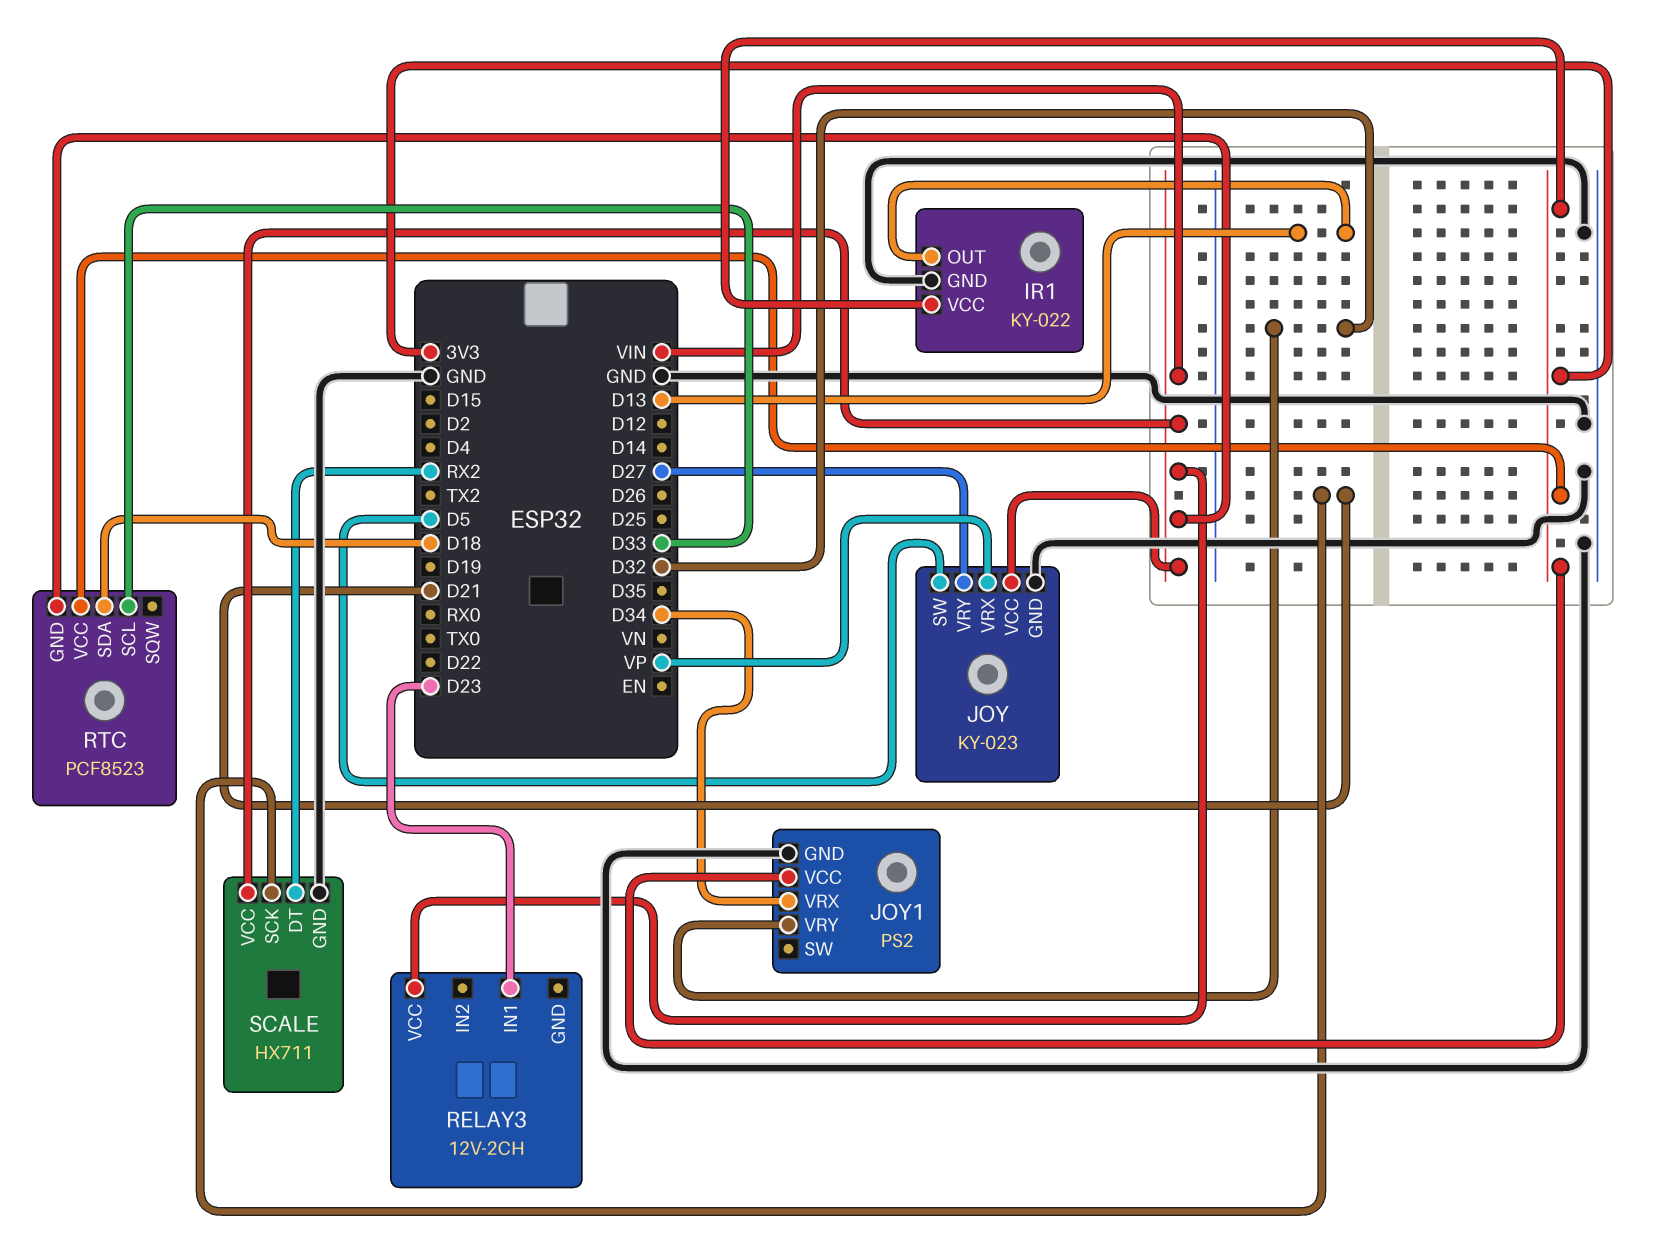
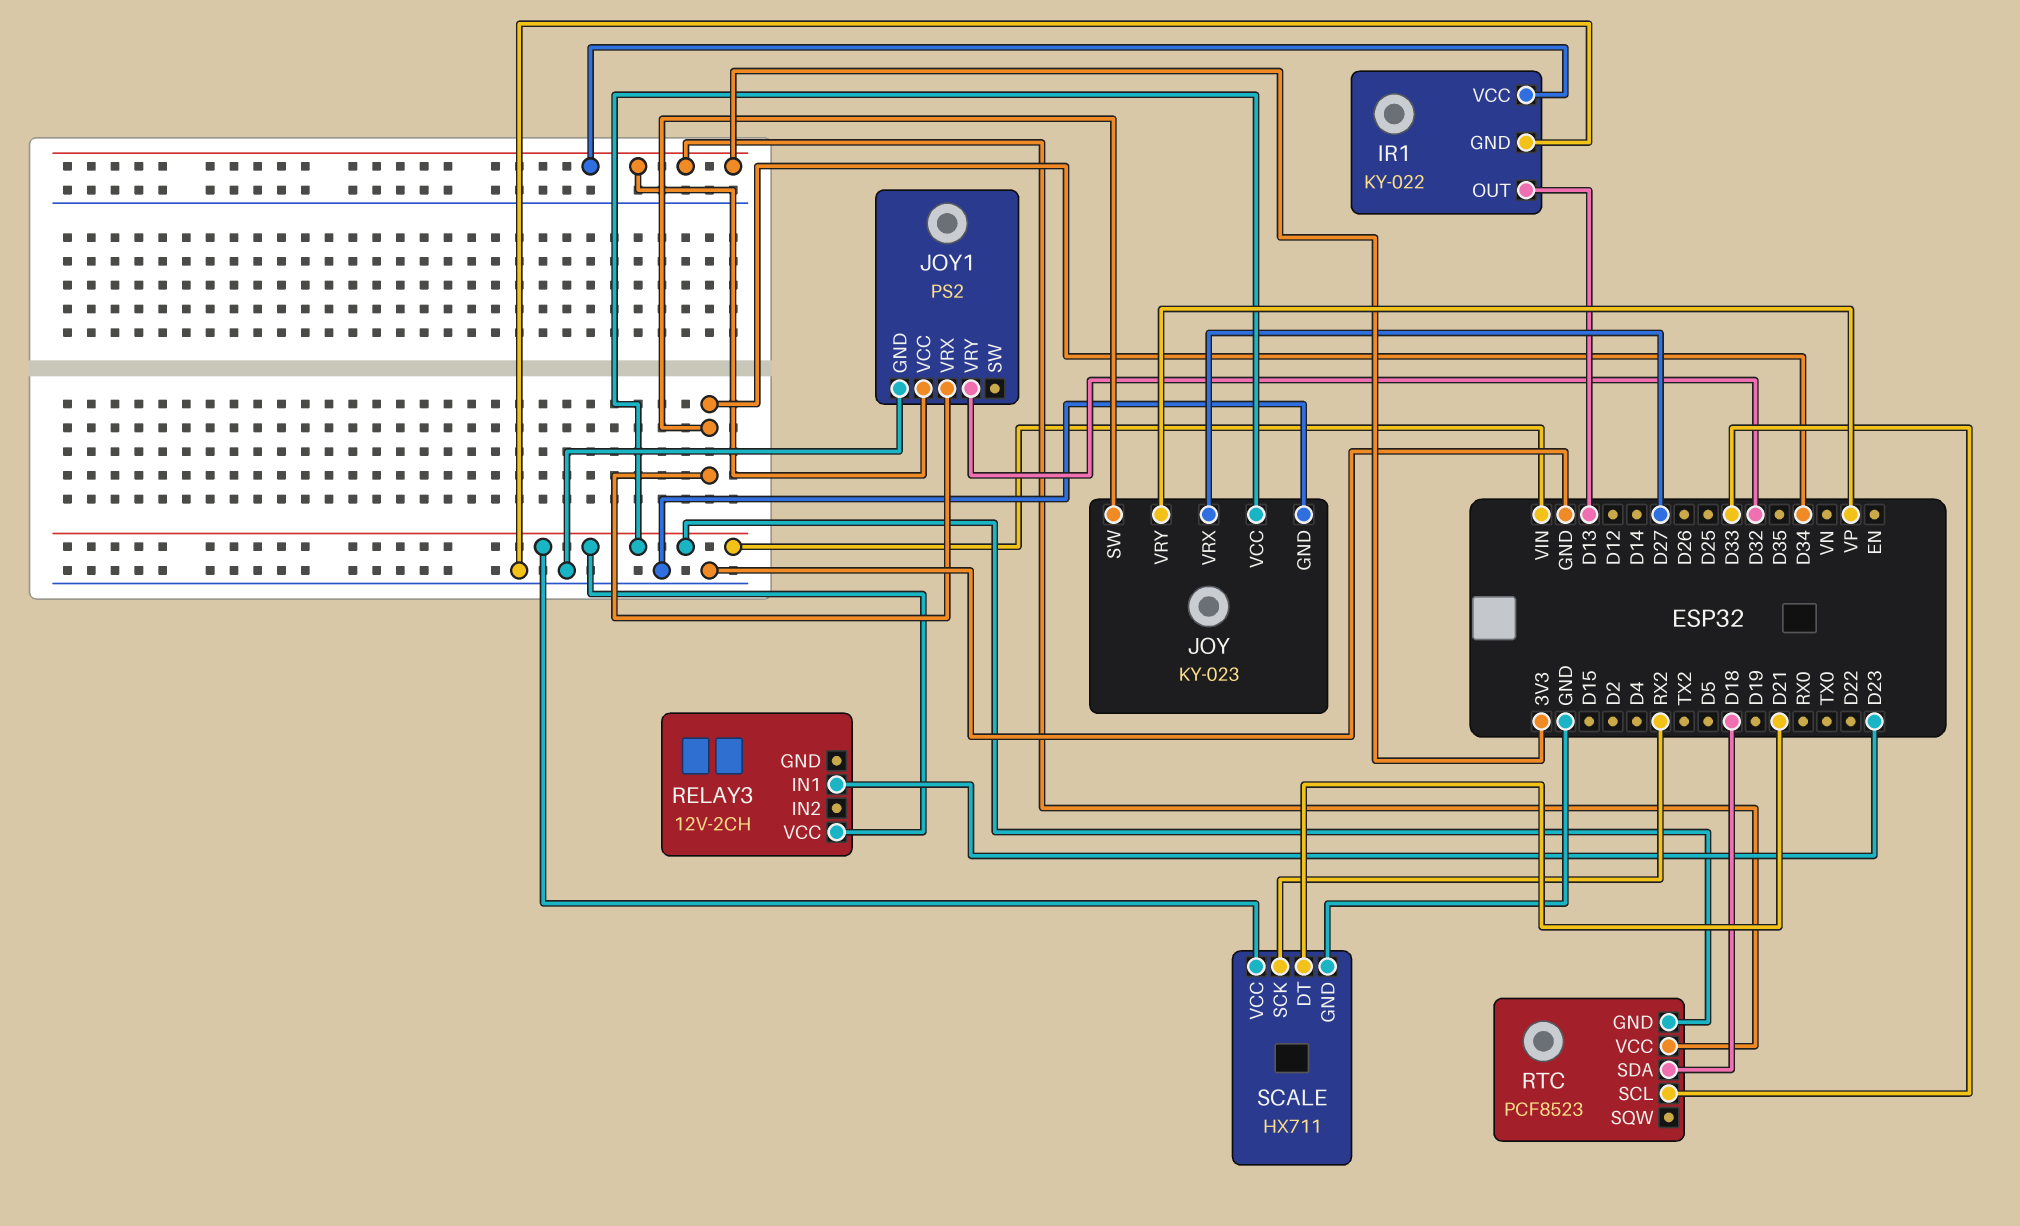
JOY pin SW: D5 -> D34
JOY pin VRX: VP -> D27
JOY pin VRY: D27 -> VP
SCALE pin DT: RX2 -> D21
SCALE pin SCK: D21 -> RX2

